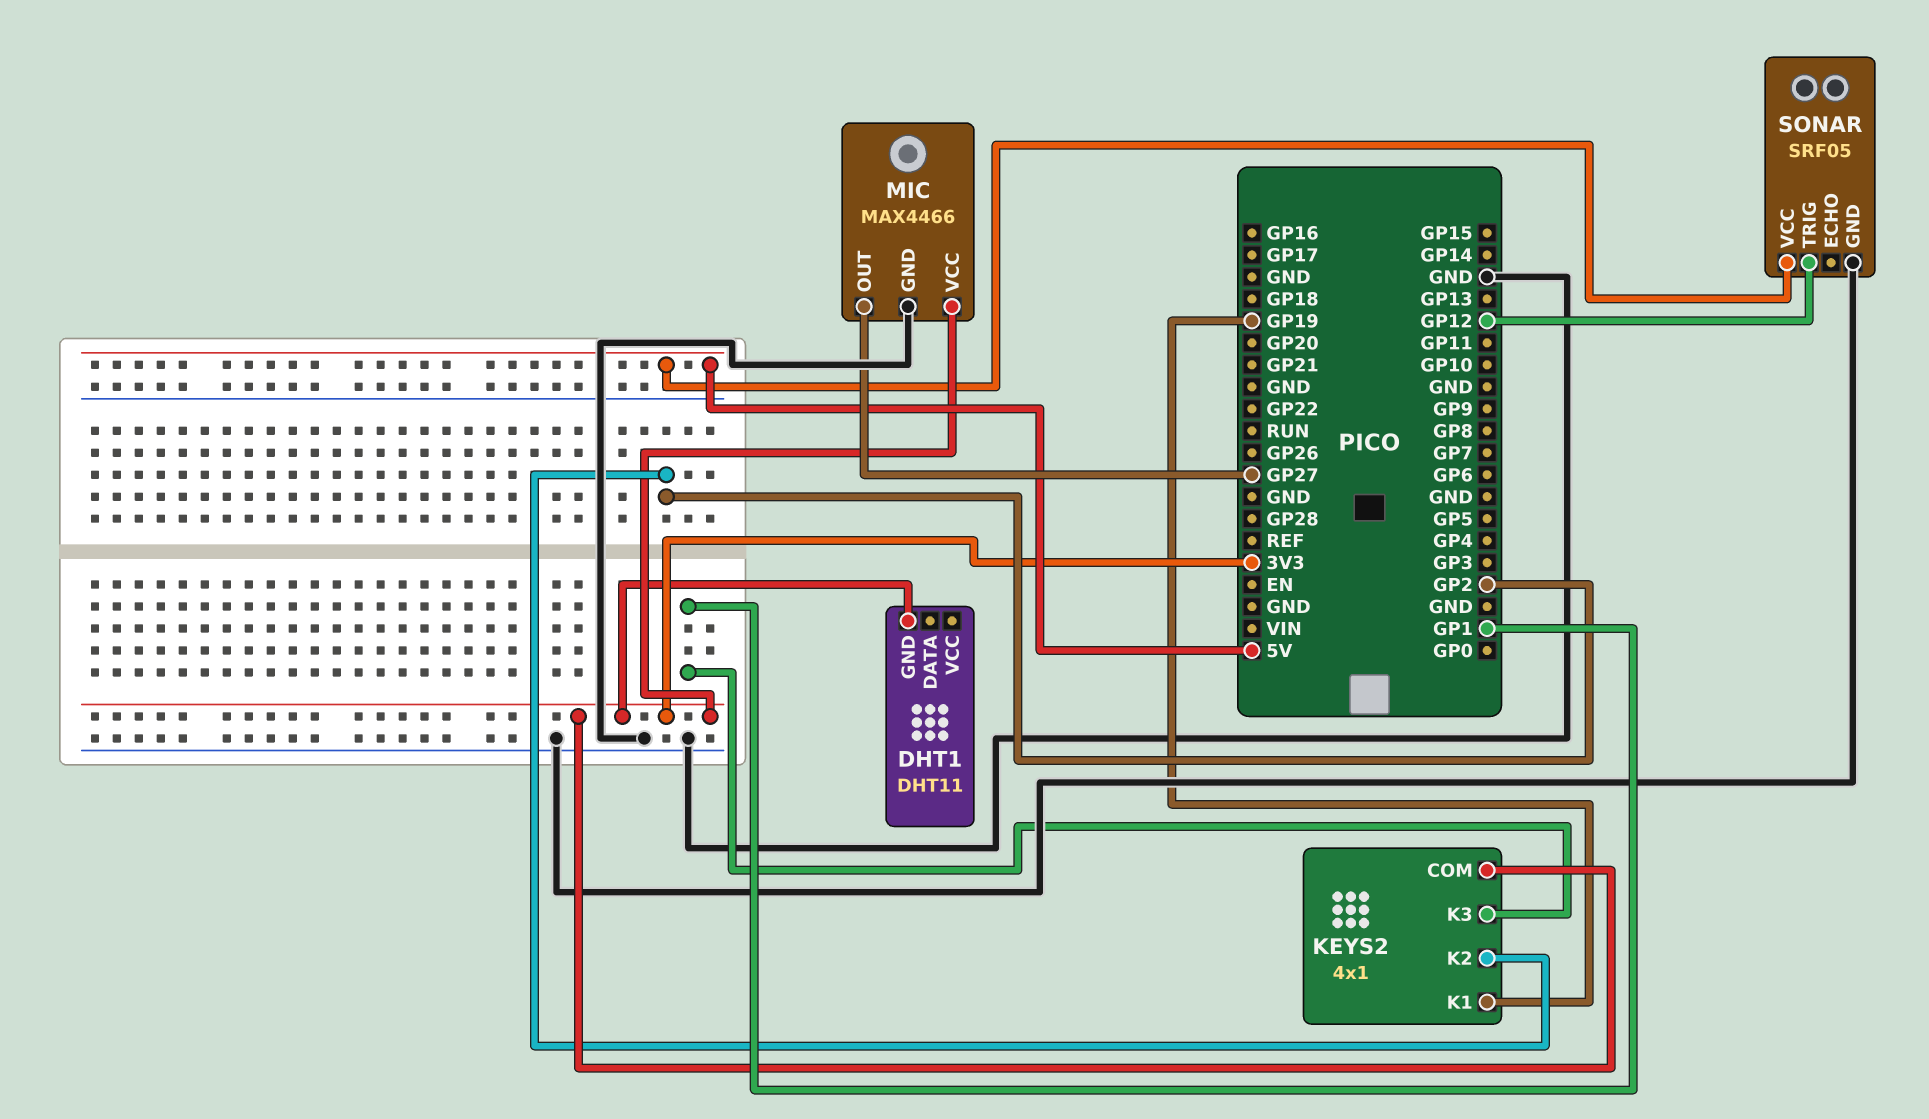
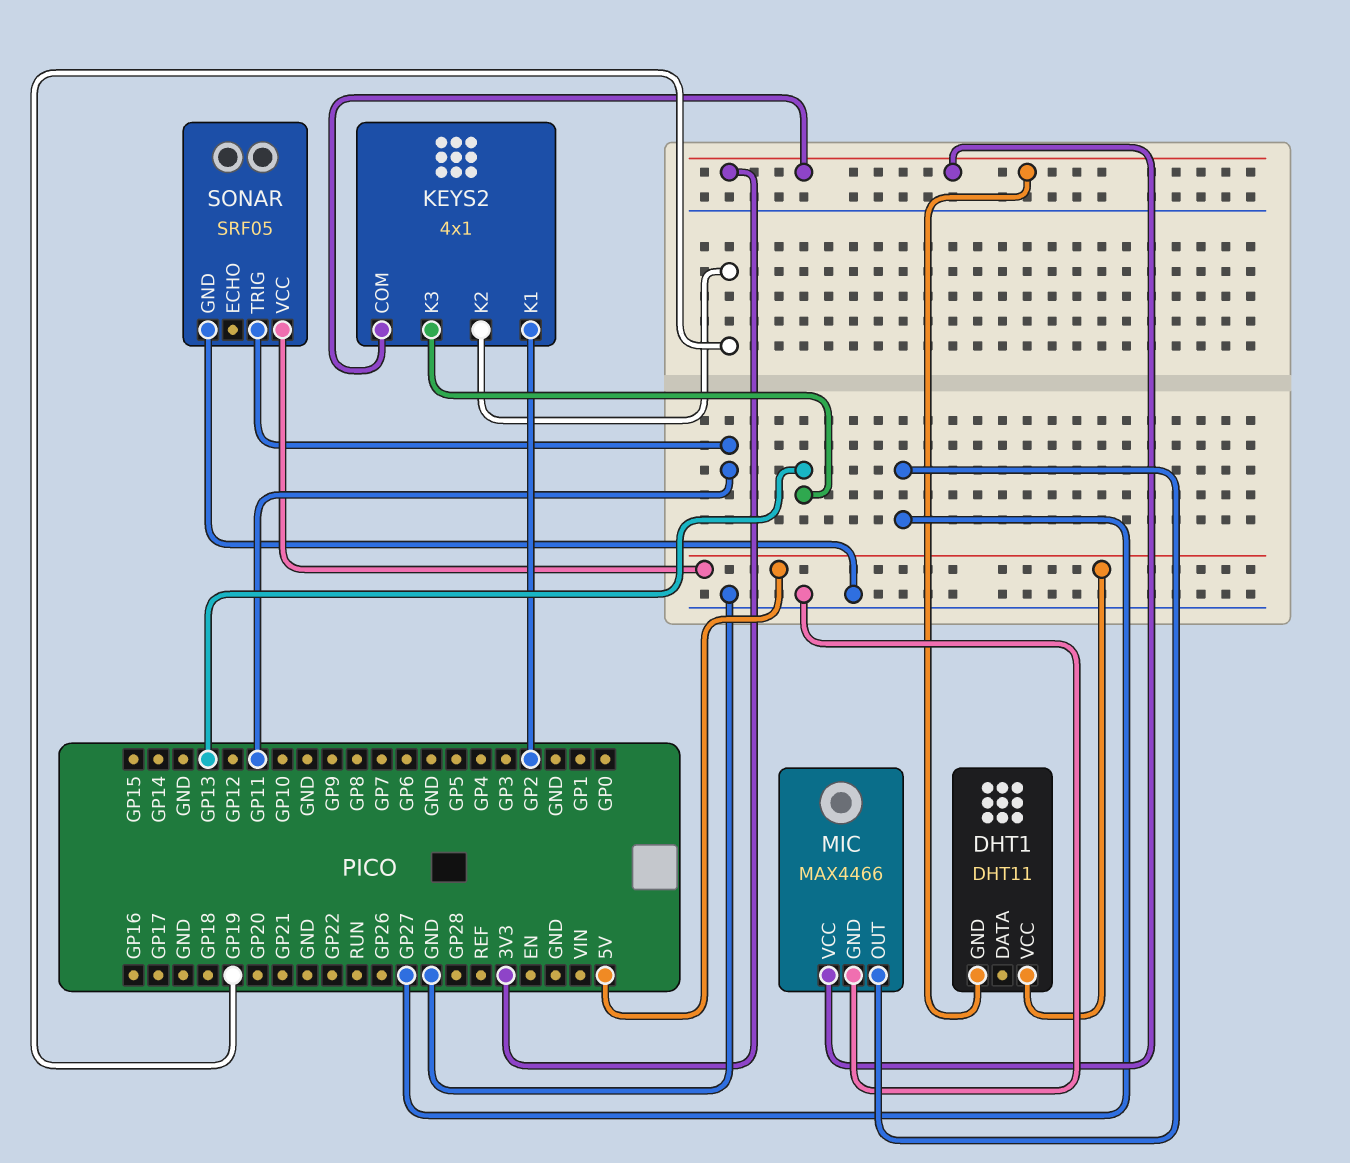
DHT1 pin VCC: none -> 5V
KEYS2 pin K1: GP19 -> GP2
KEYS2 pin K2: GP2 -> GP19
KEYS2 pin K3: GP1 -> GP13
SONAR pin TRIG: GP12 -> GP11

